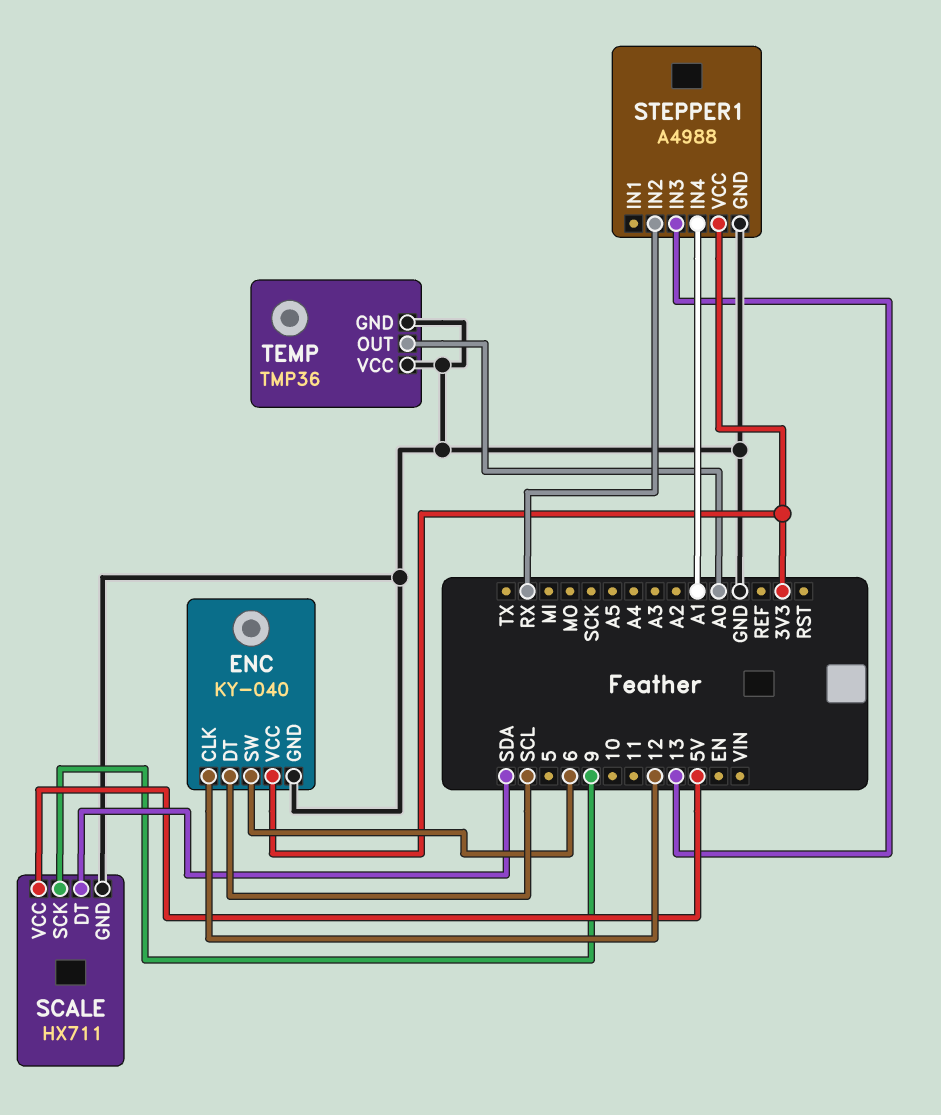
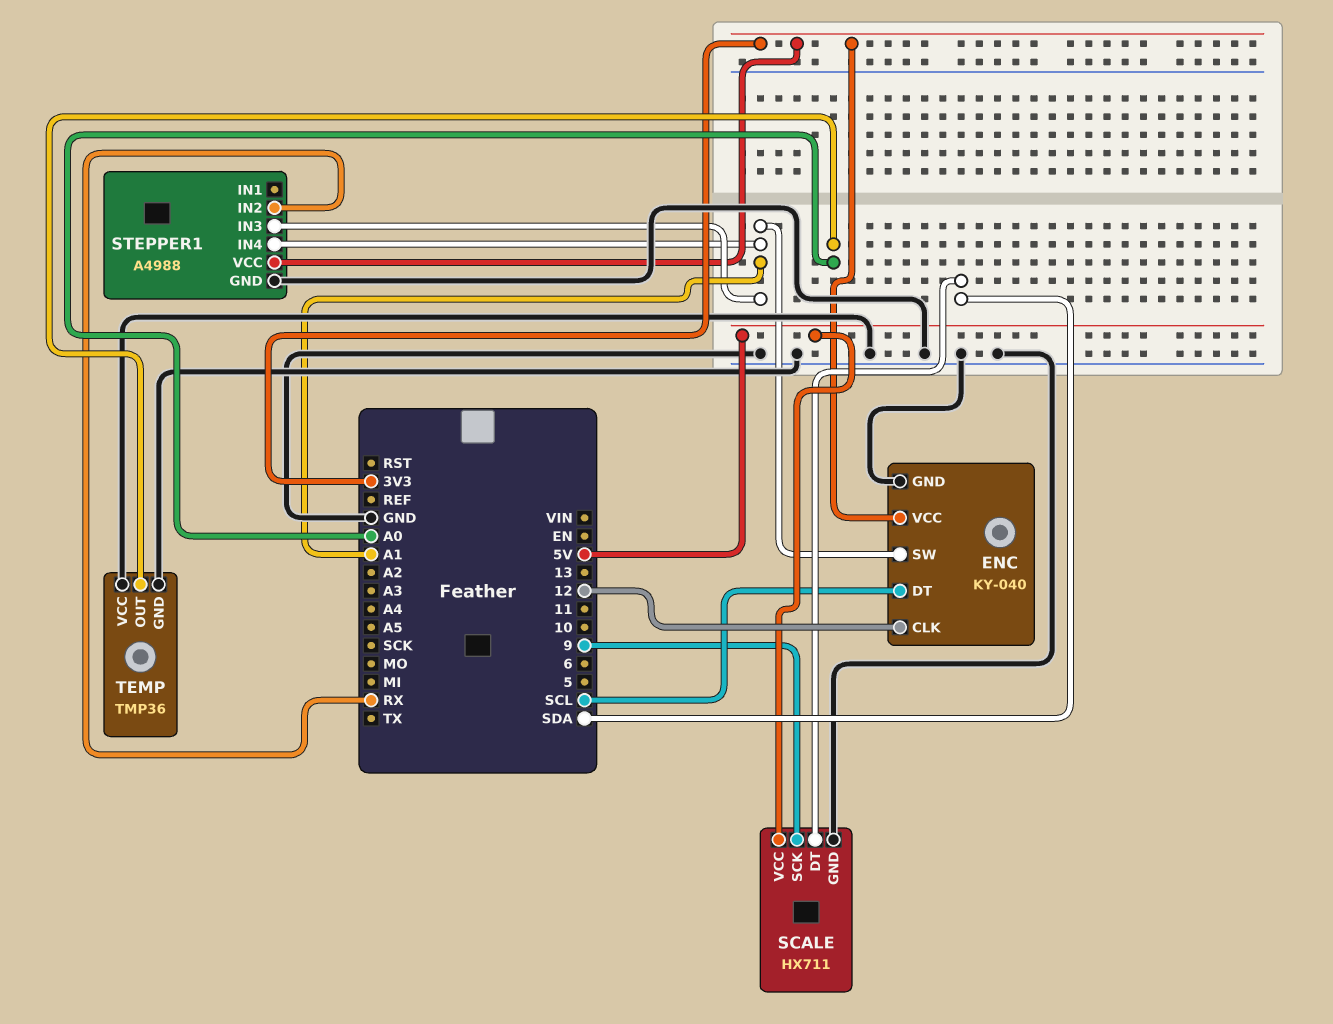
ENC pin SW: 6 -> A1
STEPPER1 pin IN3: 13 -> A1

